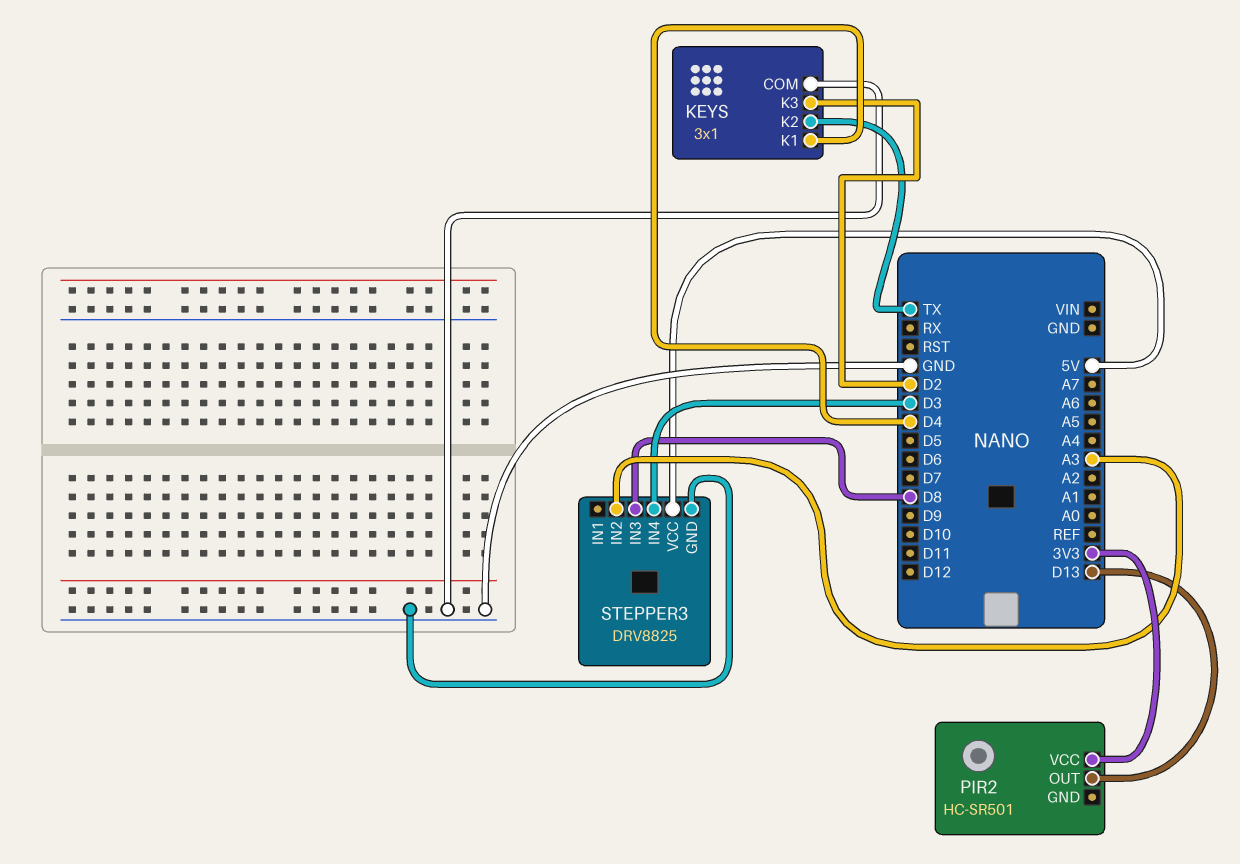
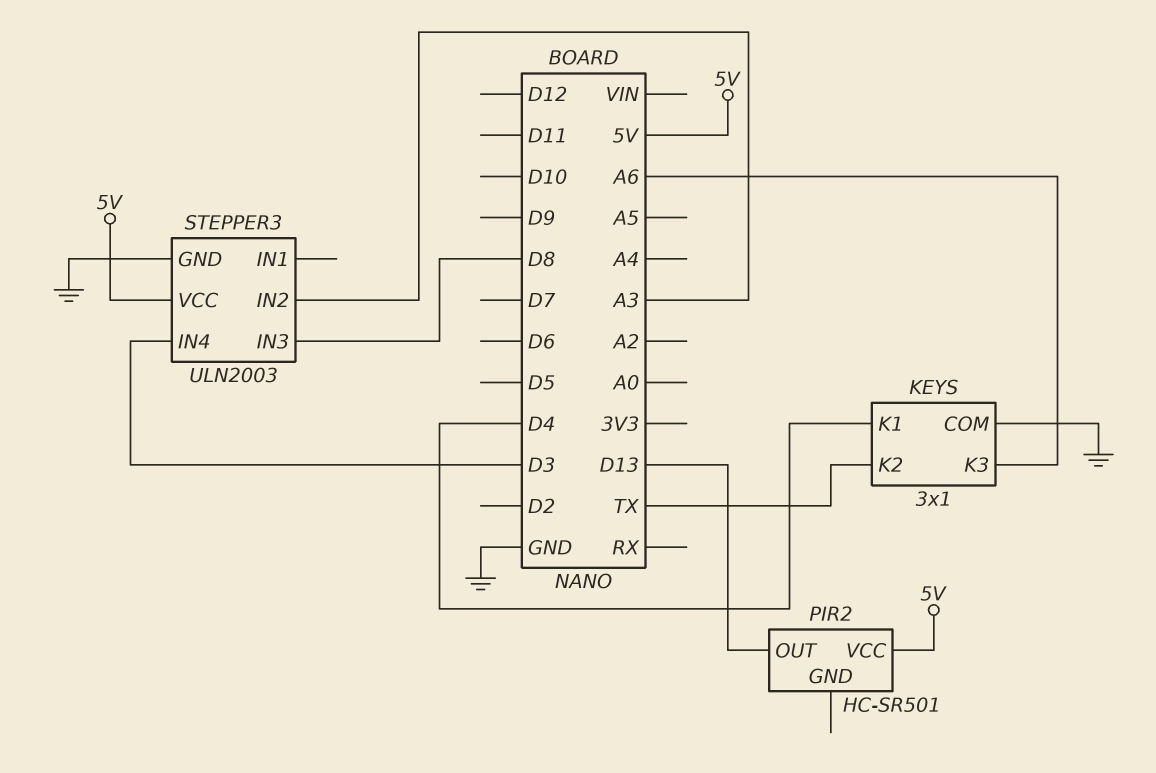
KEYS pin K3: D2 -> A6
PIR2 pin VCC: 3V3 -> 5V
STEPPER3: DRV8825 -> ULN2003

